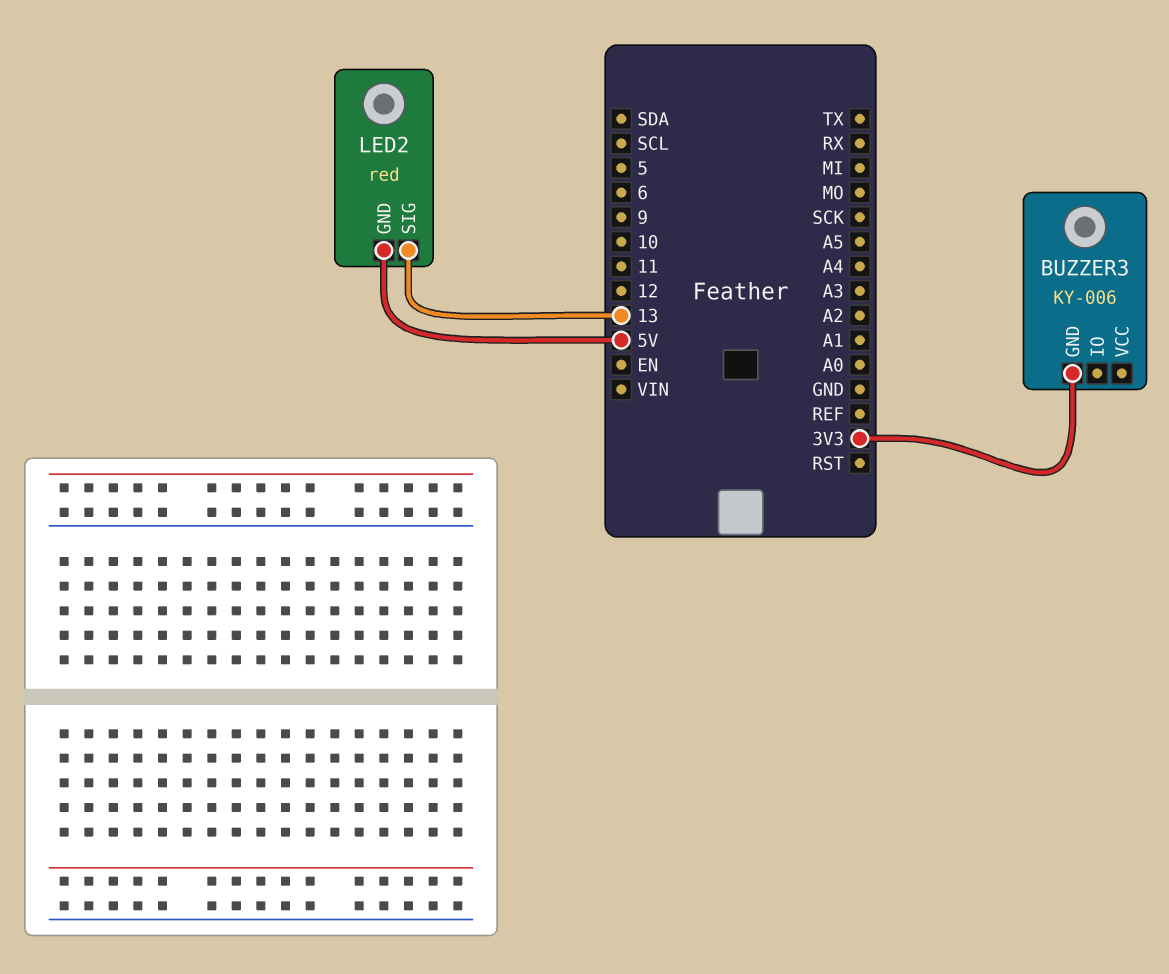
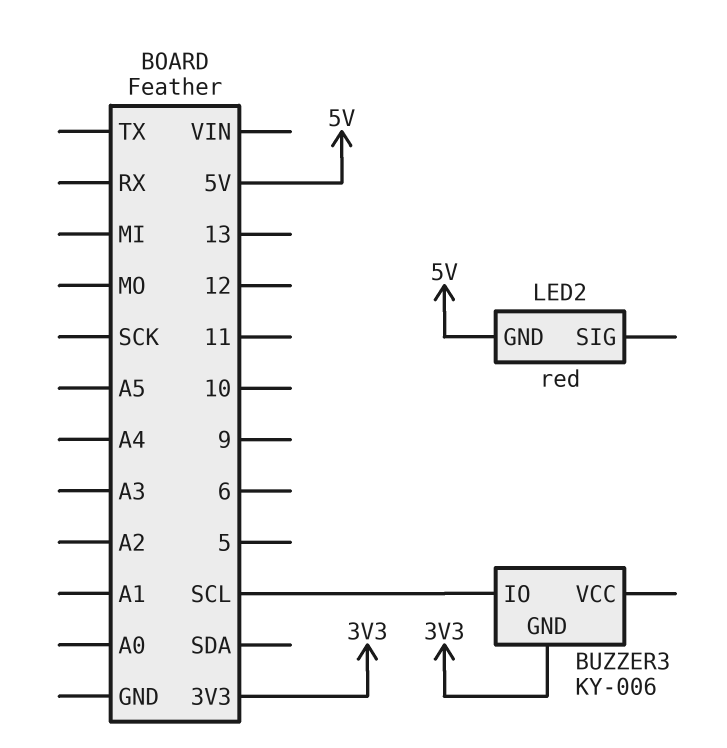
BUZZER3 pin IO: none -> SCL
LED2 pin SIG: 13 -> none

